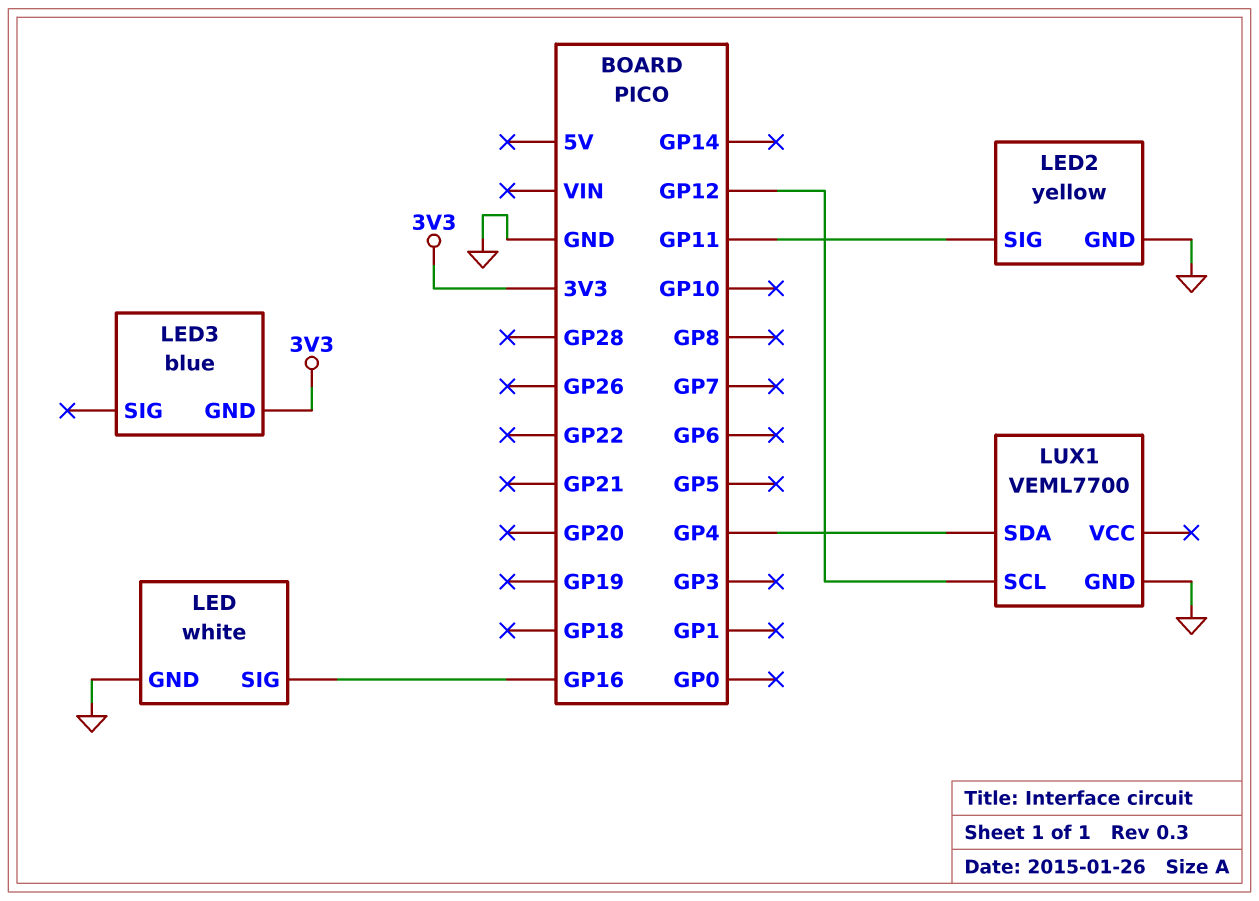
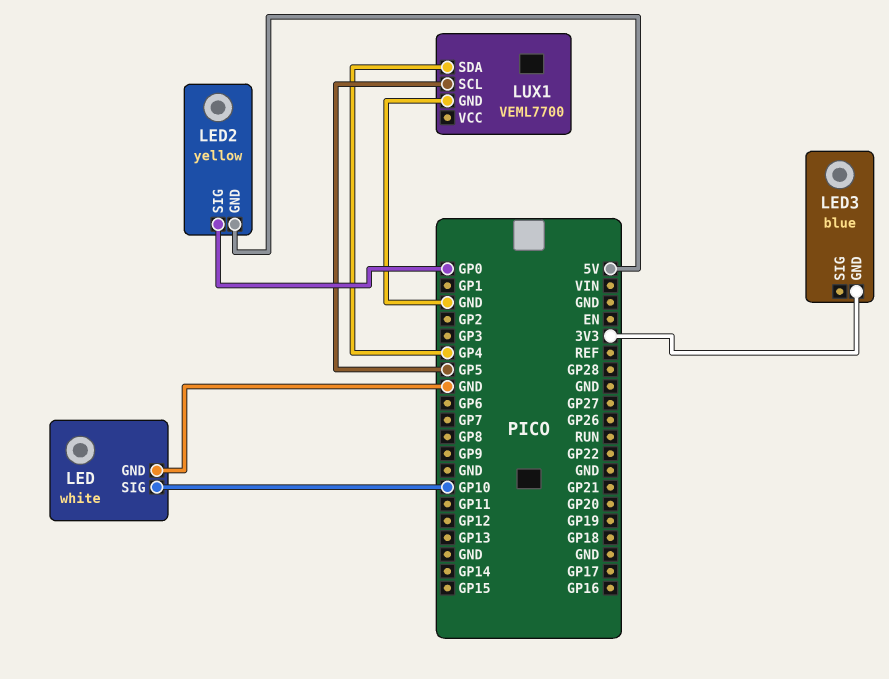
LED pin SIG: GP16 -> GP10
LED2 pin GND: GND -> 5V
LED2 pin SIG: GP11 -> GP0
LUX1 pin SCL: GP12 -> GP5

